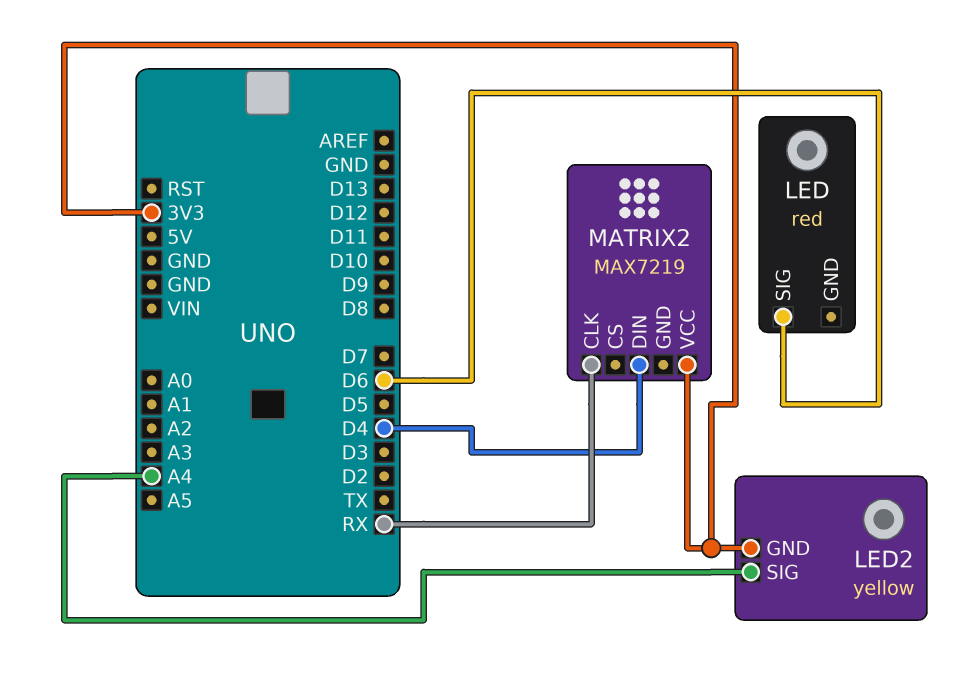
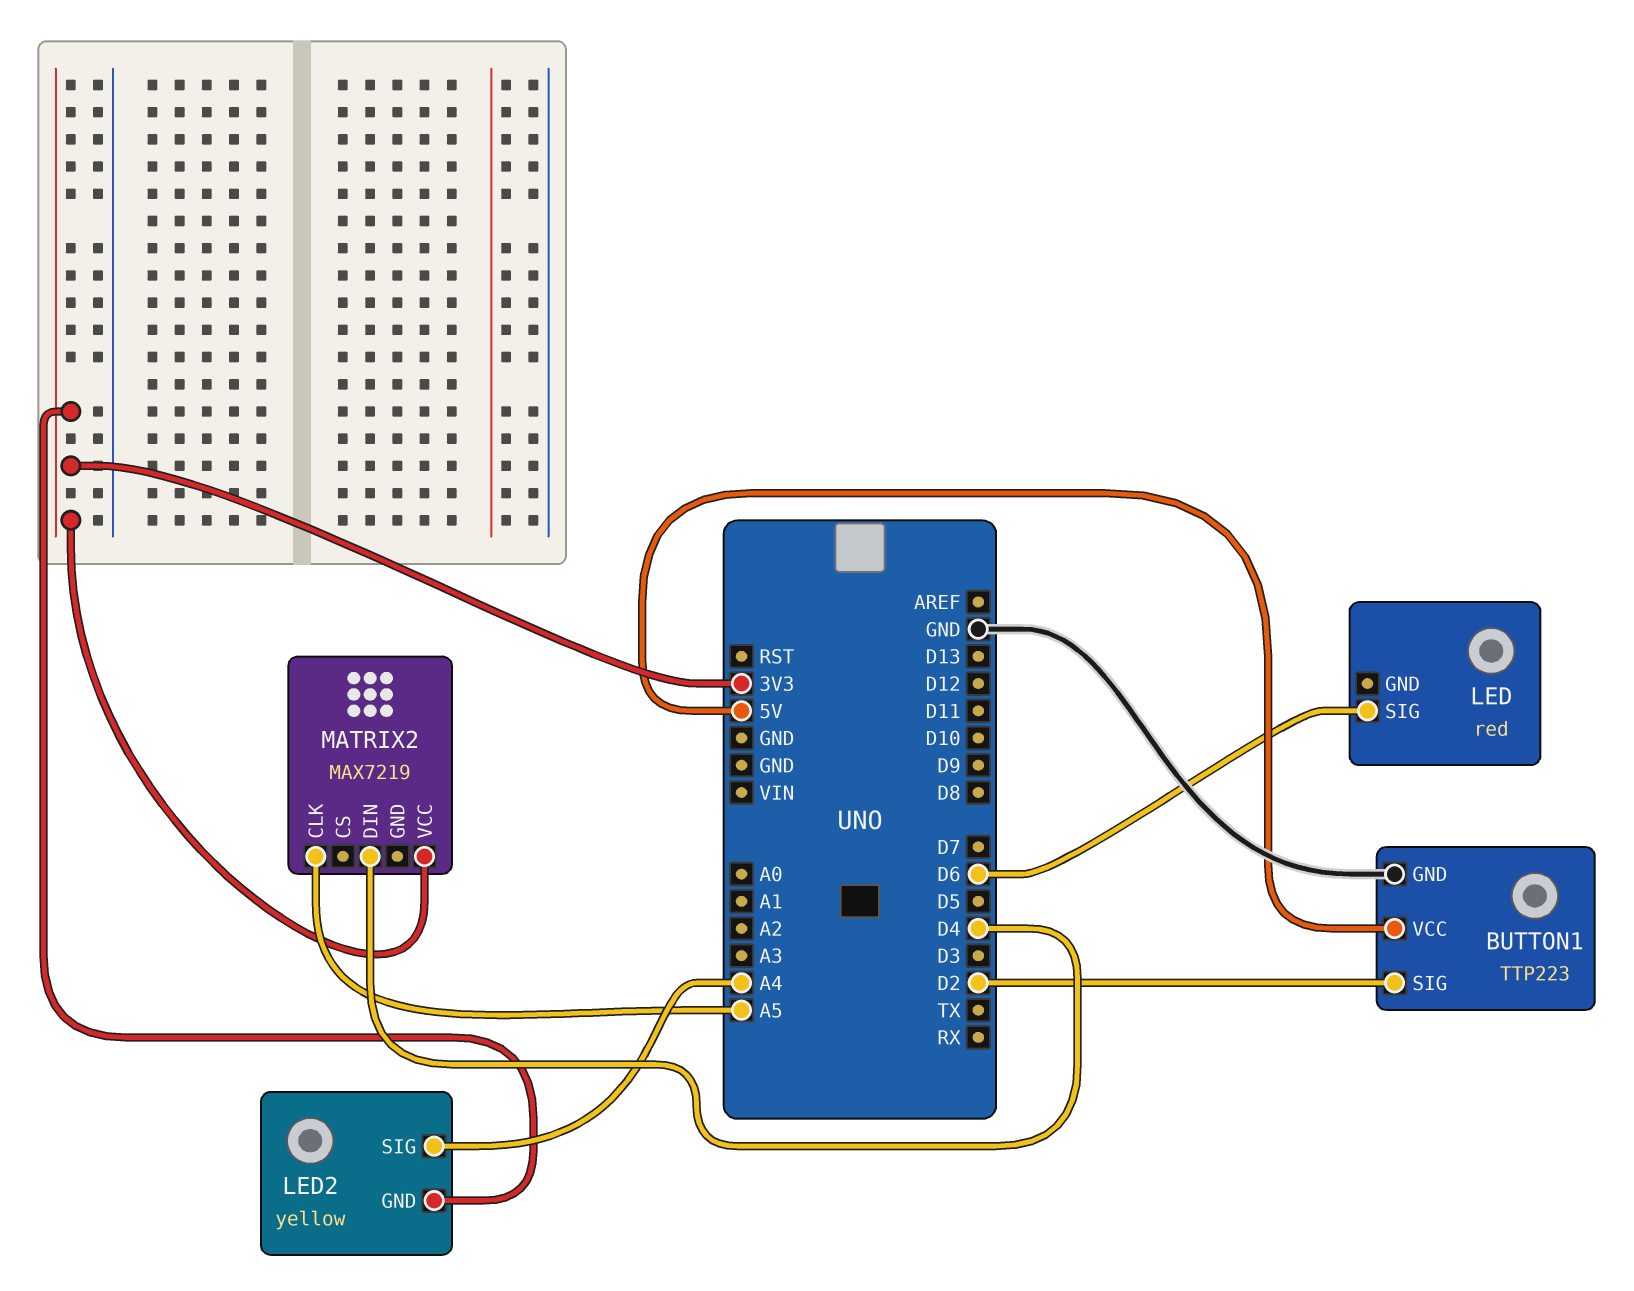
BUTTON1: none -> TTP223
BUTTON1 pin GND: none -> GND
BUTTON1 pin SIG: none -> D2
BUTTON1 pin VCC: none -> 5V
MATRIX2 pin CLK: RX -> A5

